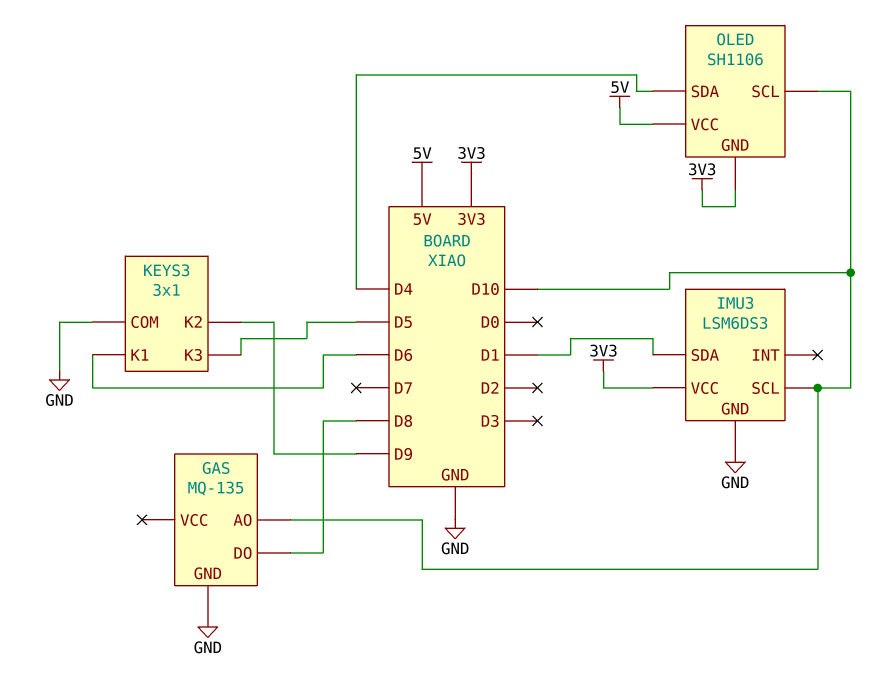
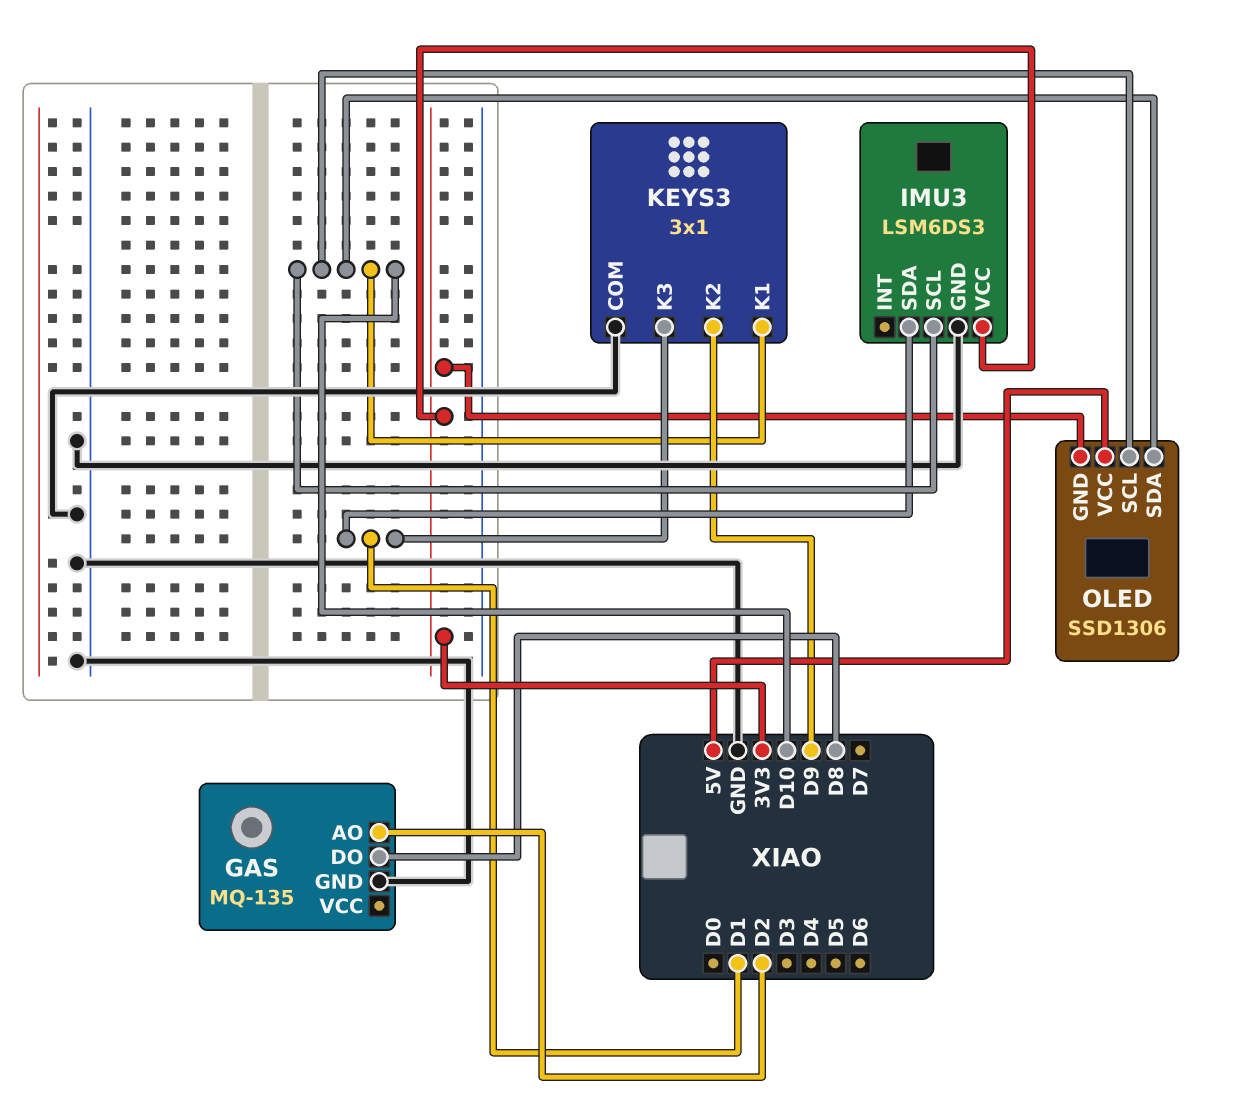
GAS pin AO: D10 -> D2
KEYS3 pin K1: D6 -> D10
KEYS3 pin K3: D5 -> D1
OLED: SH1106 -> SSD1306
OLED pin SDA: D4 -> D10

